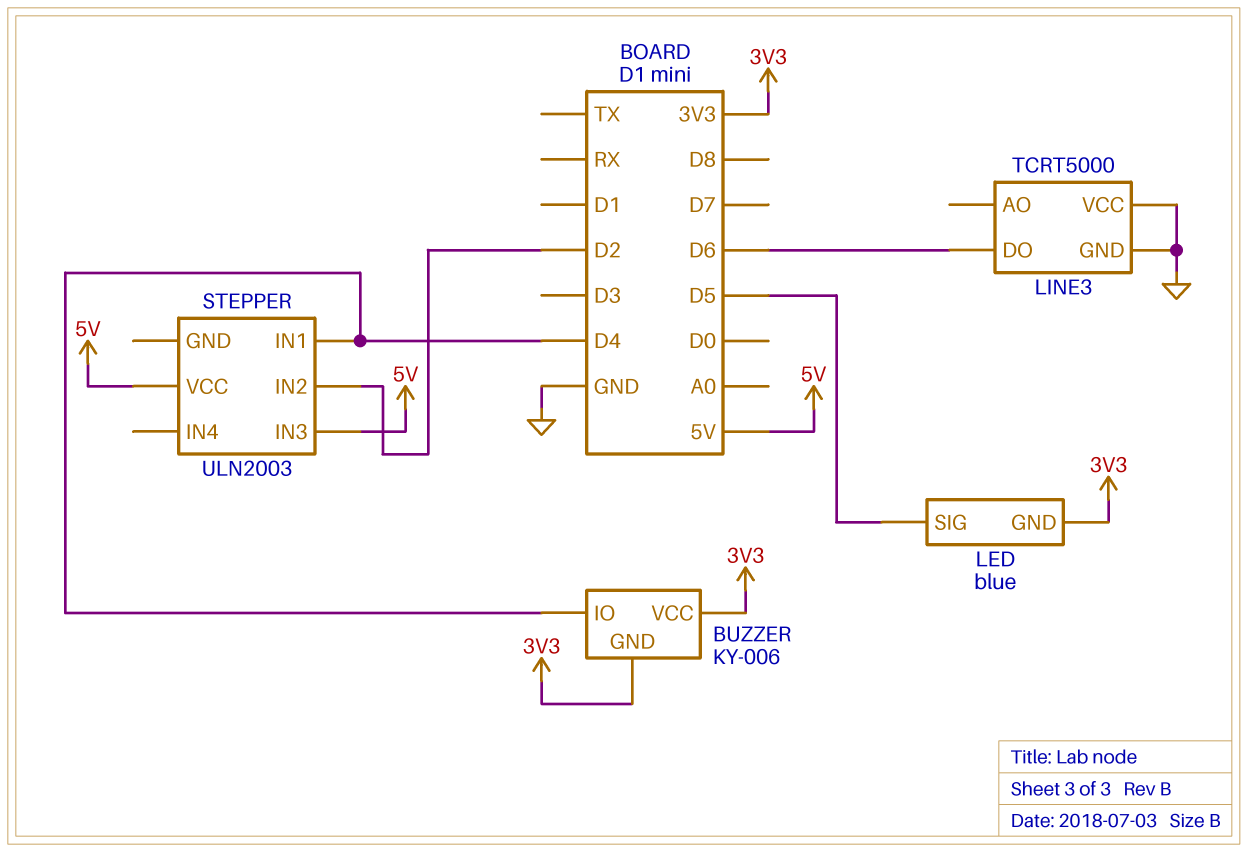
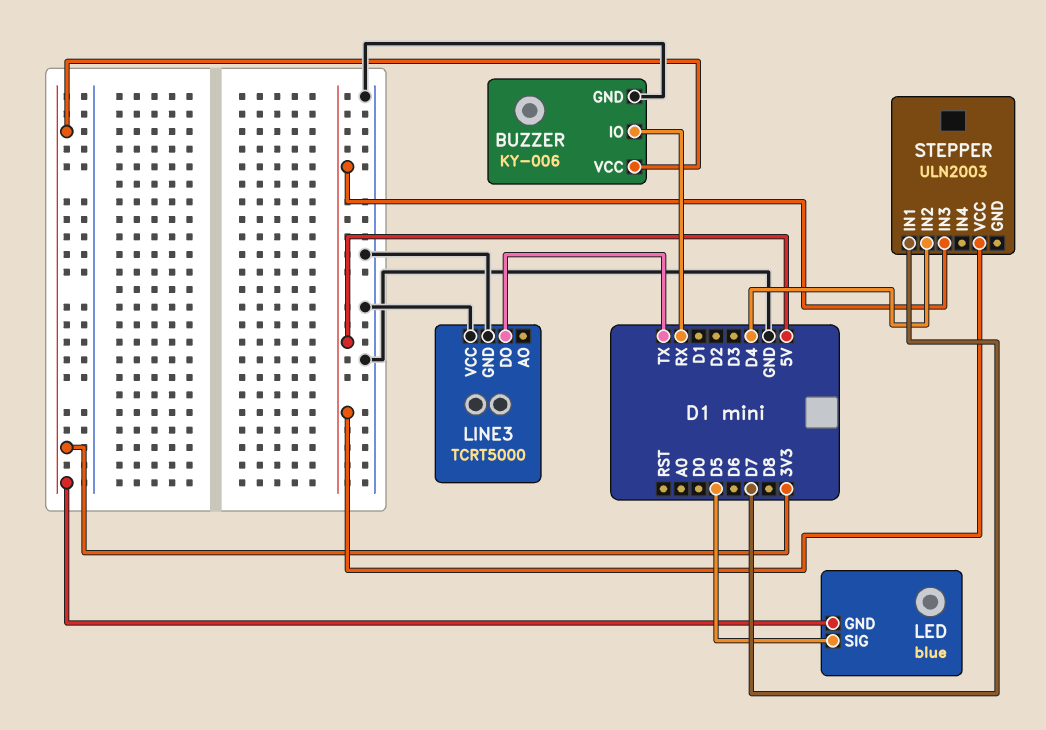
BUZZER pin GND: 3V3 -> GND
BUZZER pin IO: D4 -> RX
LINE3 pin DO: D6 -> TX
STEPPER pin IN1: D4 -> D7
STEPPER pin IN2: D2 -> D4

